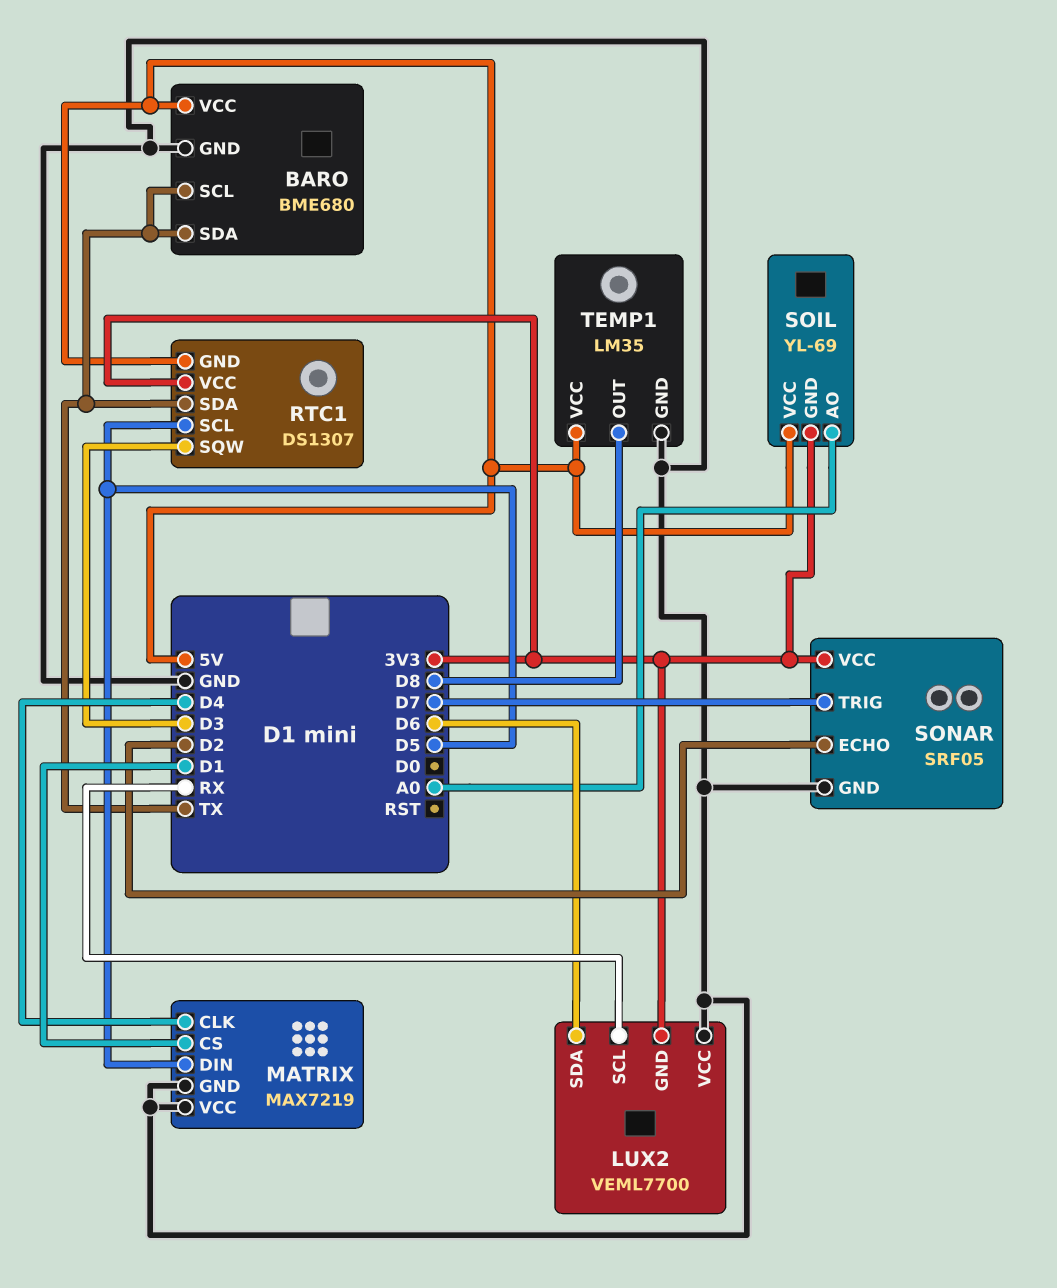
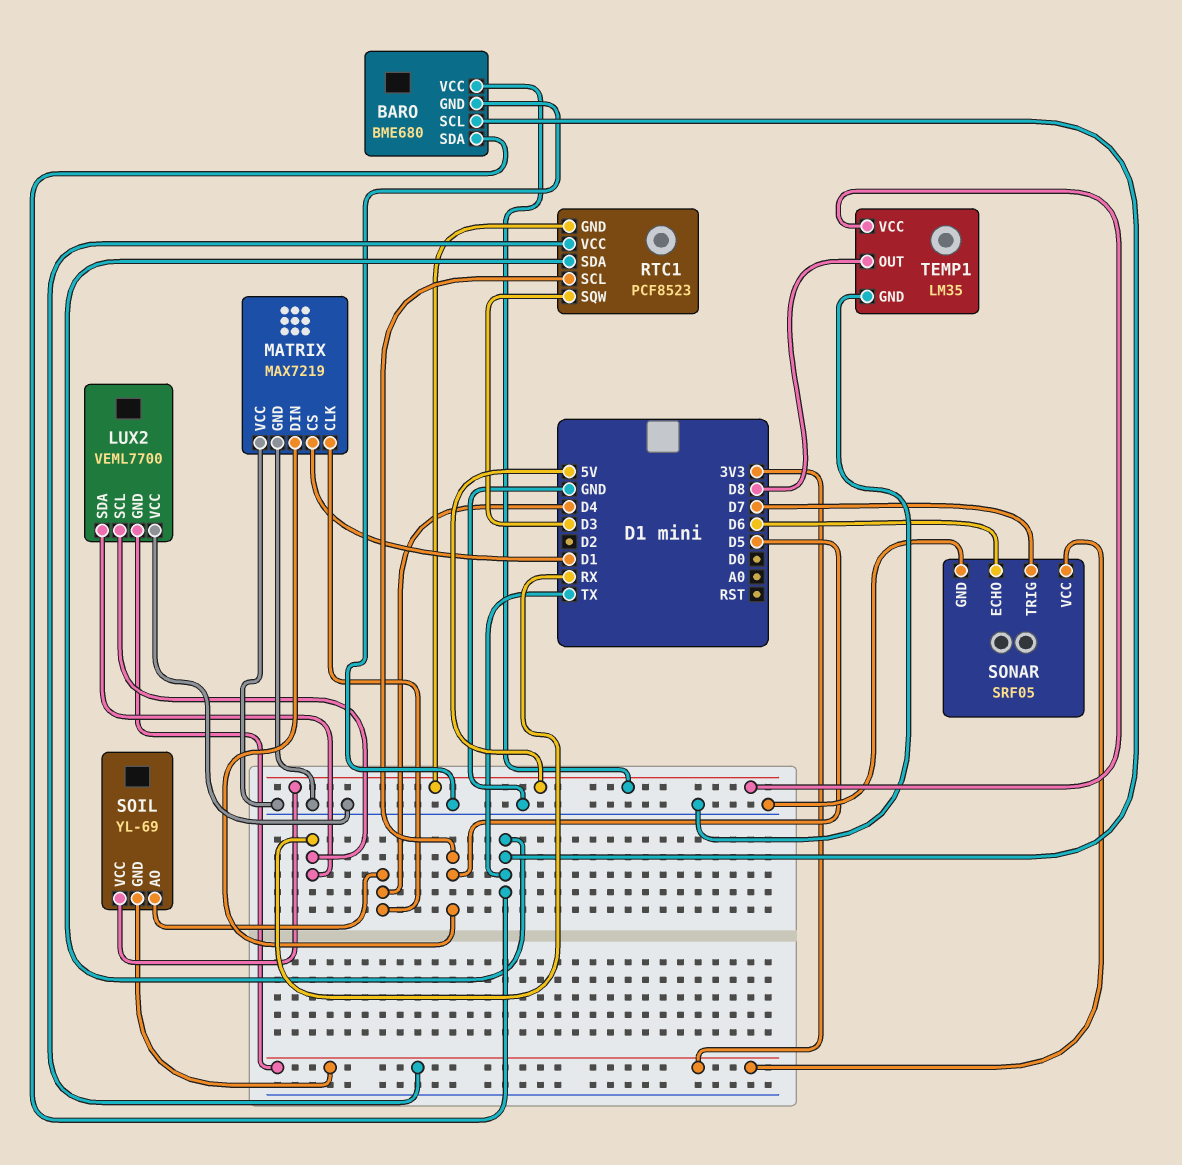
LUX2 pin SDA: D6 -> RX
RTC1: DS1307 -> PCF8523
SOIL pin AO: A0 -> D4
SONAR pin ECHO: D2 -> D6

